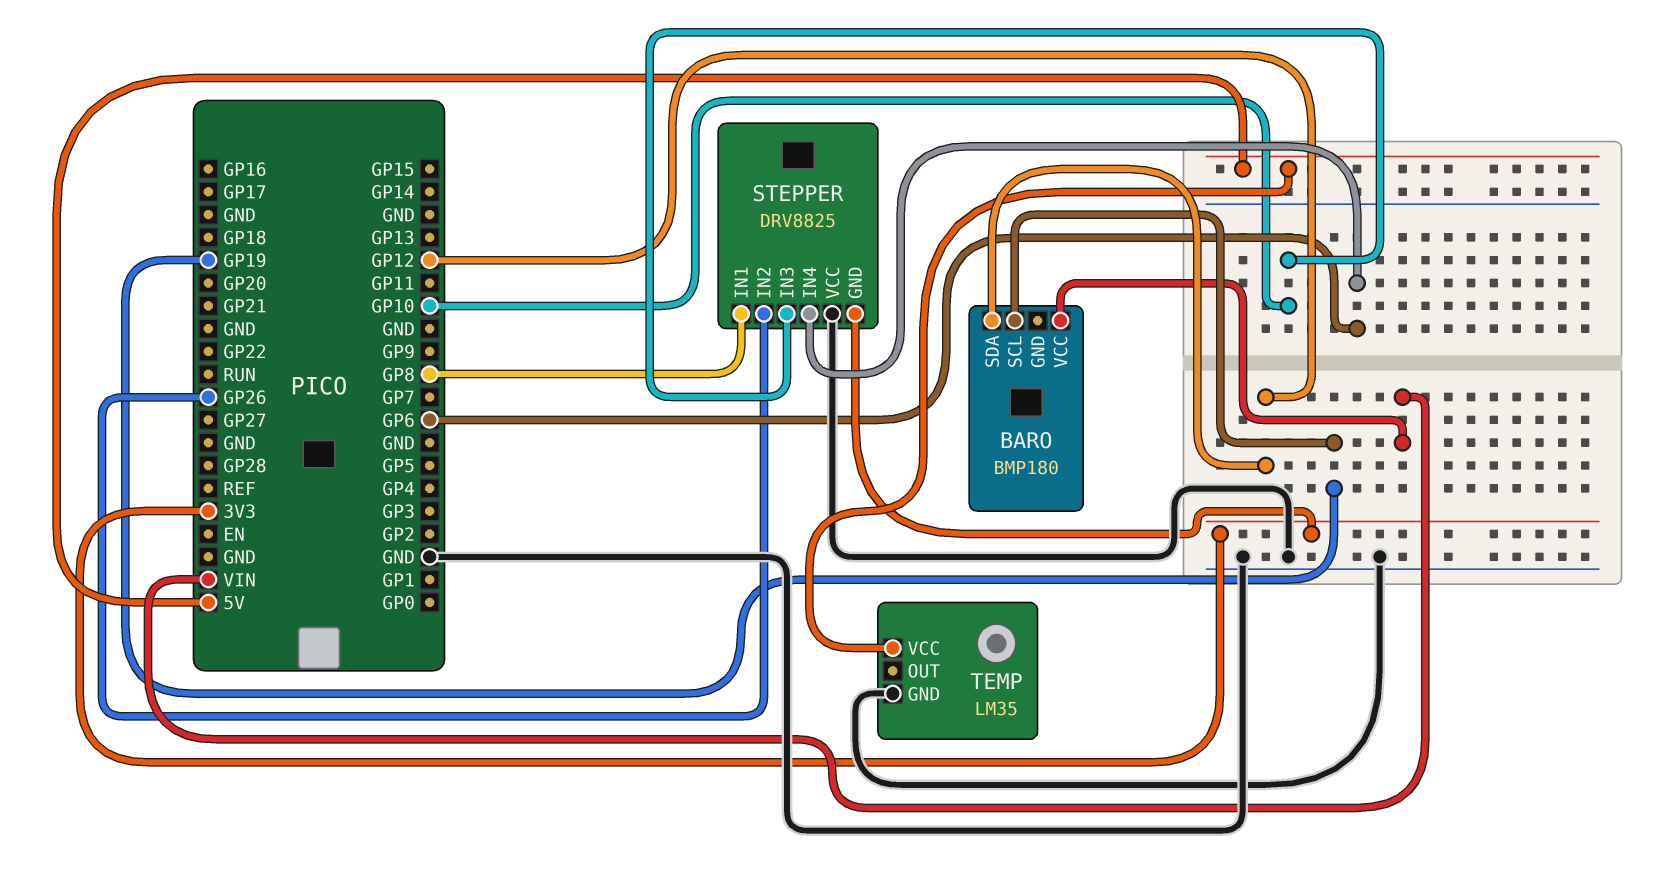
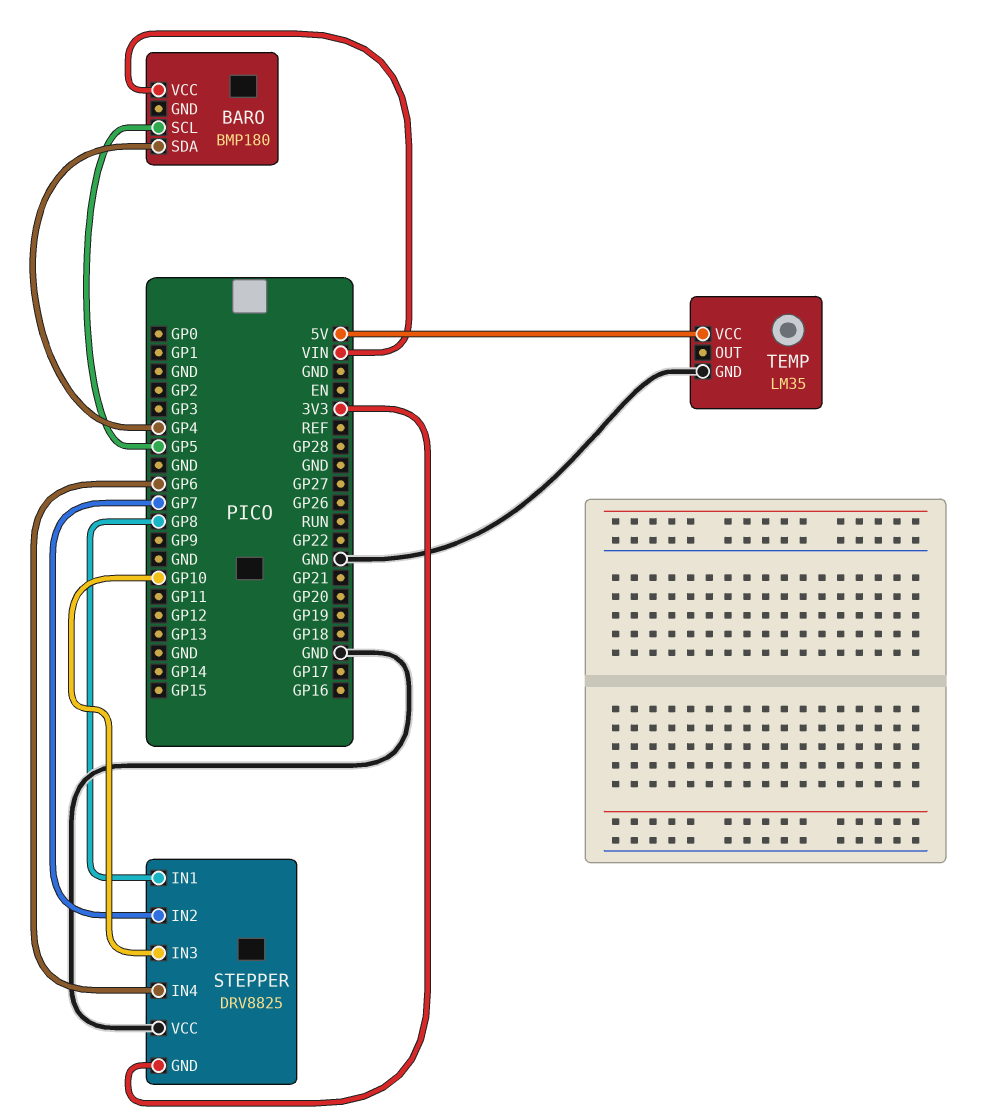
BARO pin SCL: GP19 -> GP5
BARO pin SDA: GP12 -> GP4
STEPPER pin IN2: GP26 -> GP7

